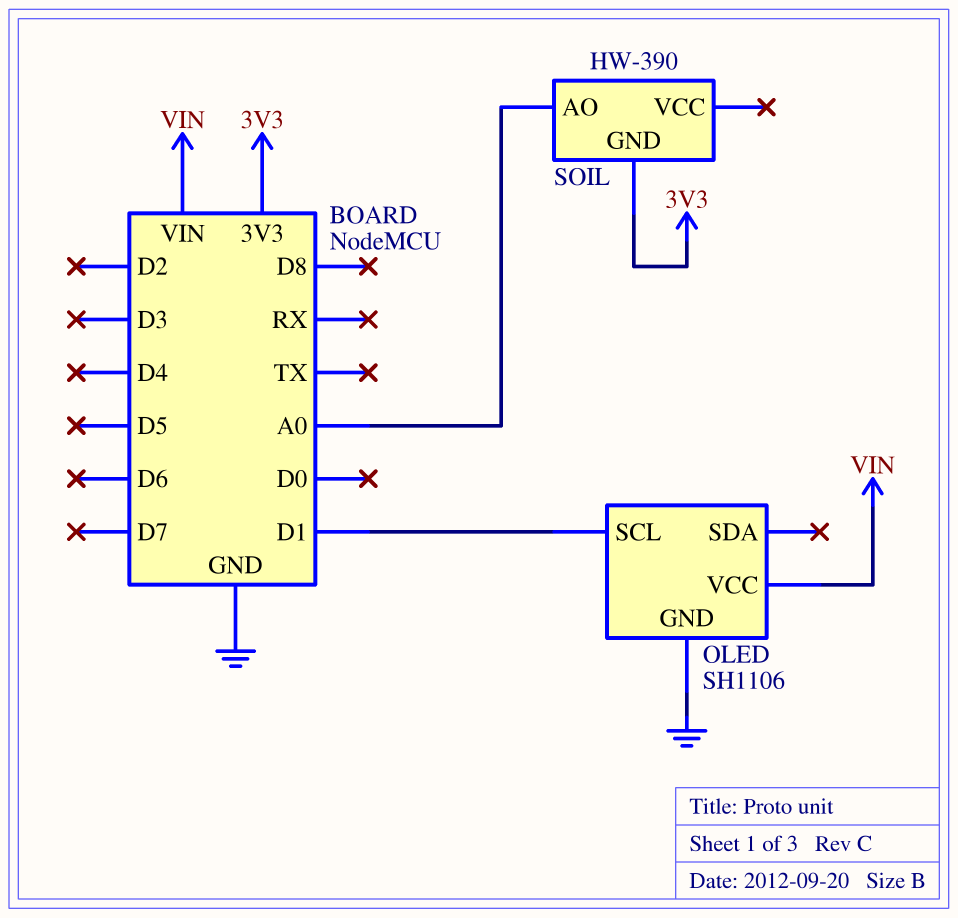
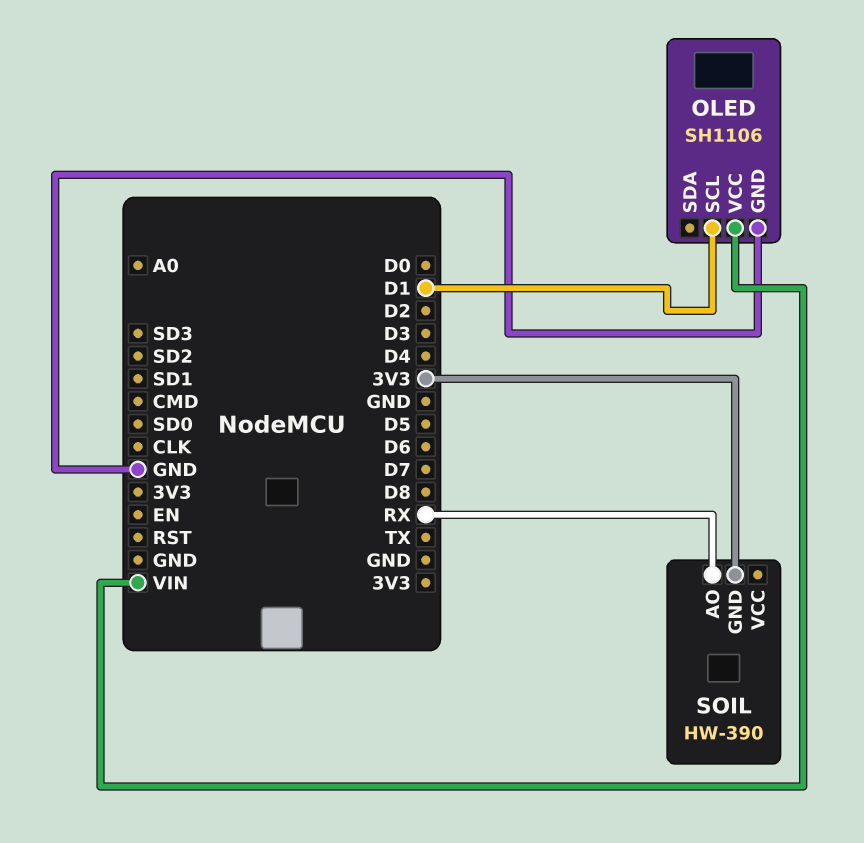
SOIL pin AO: A0 -> RX

